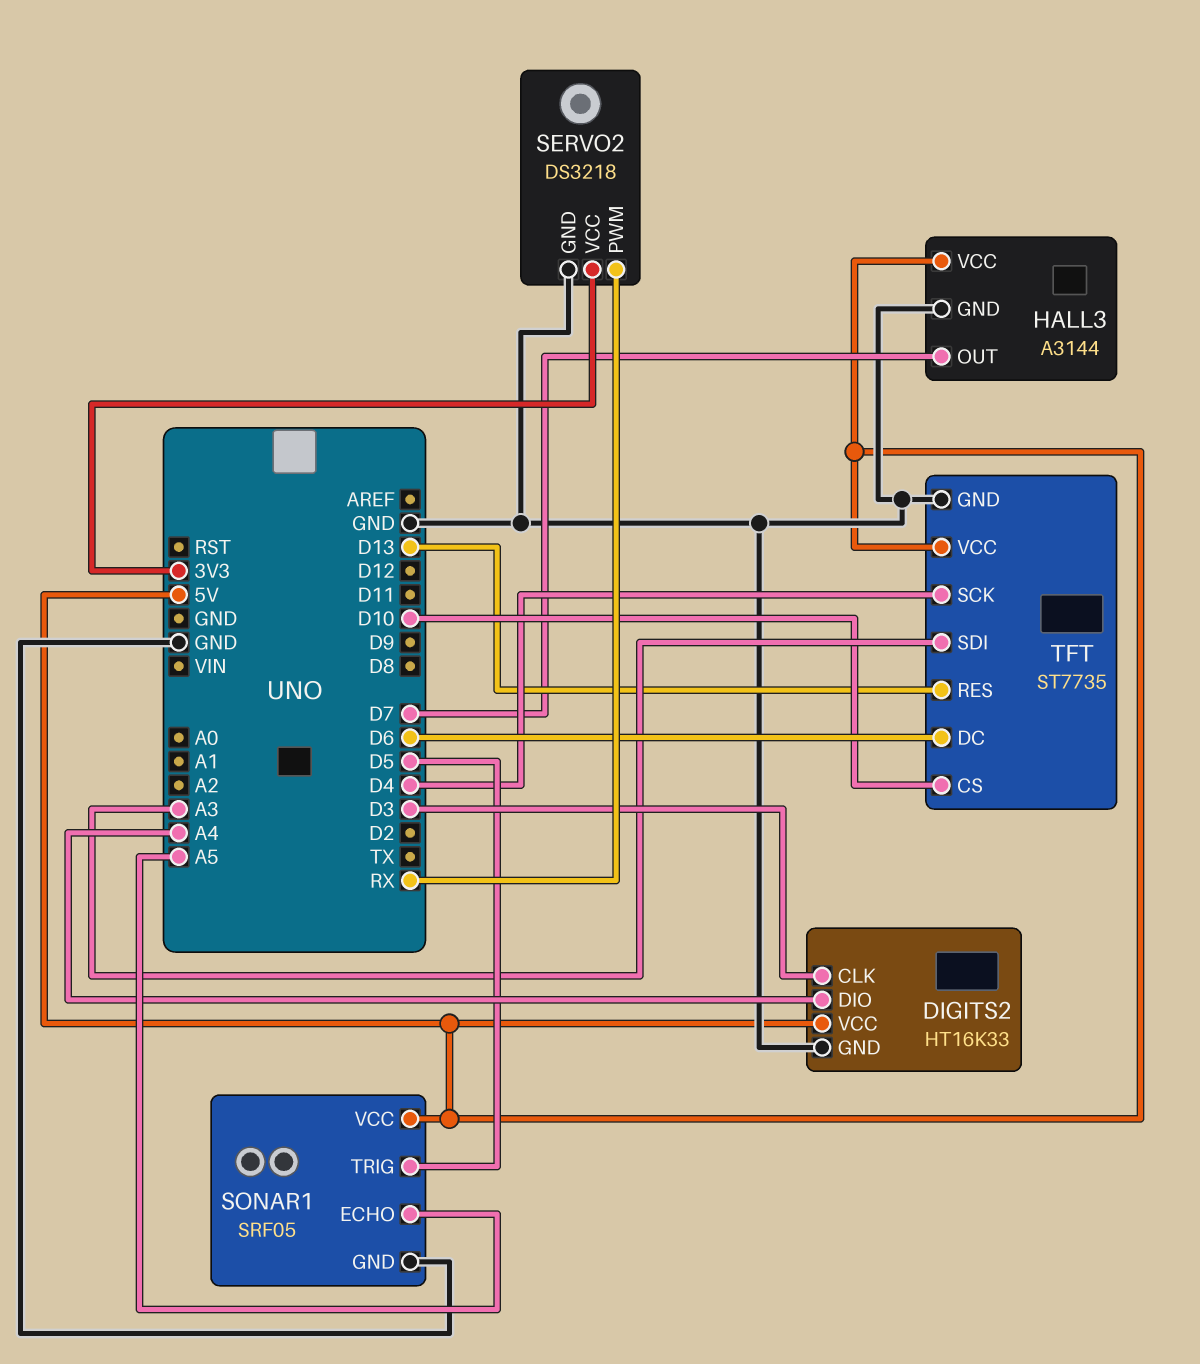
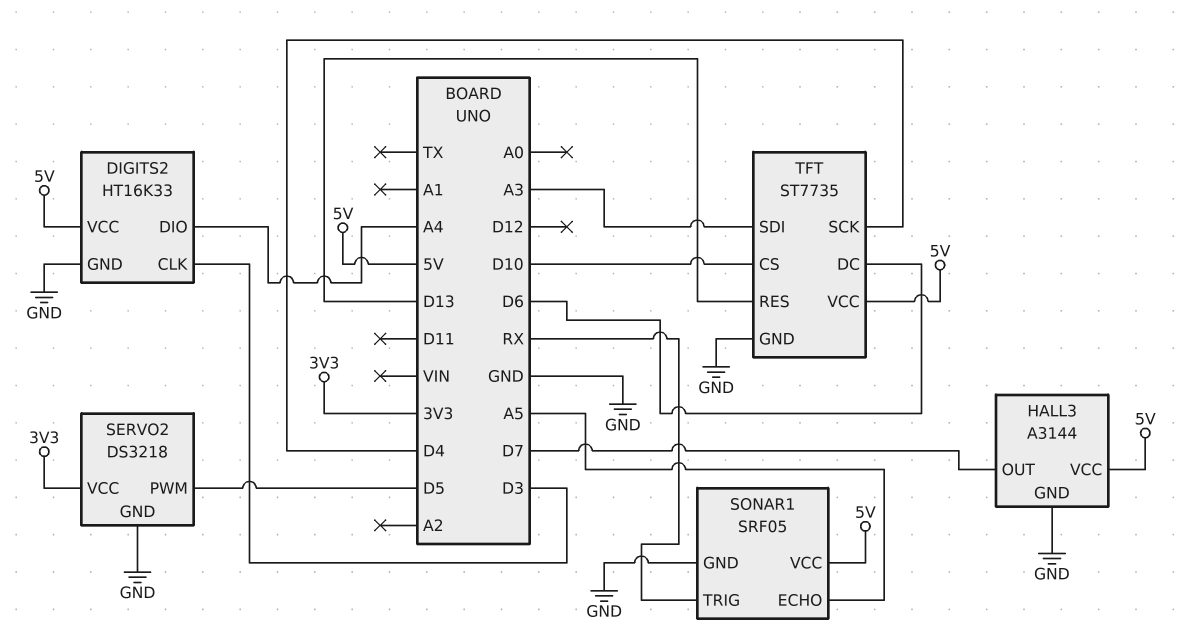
SERVO2 pin PWM: RX -> D5
SONAR1 pin TRIG: D5 -> RX

